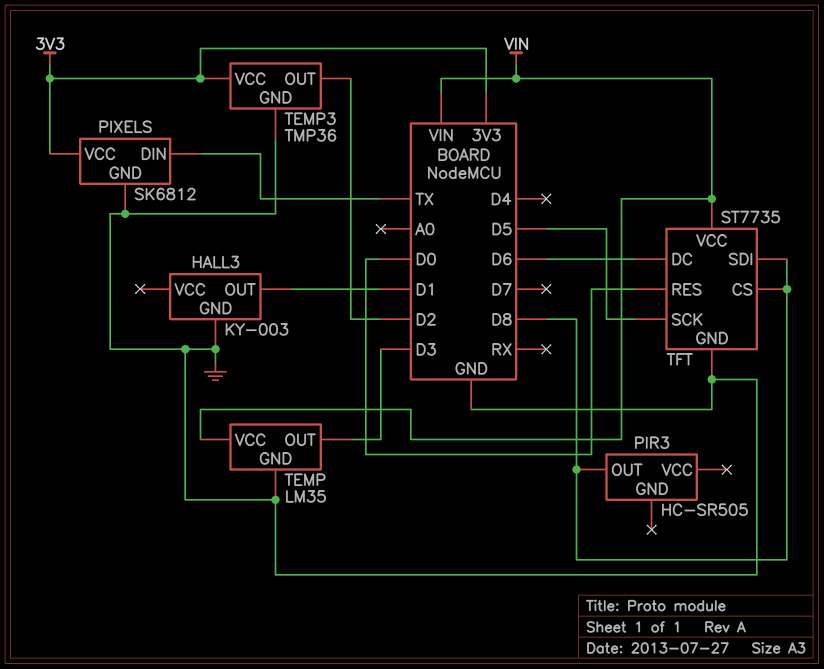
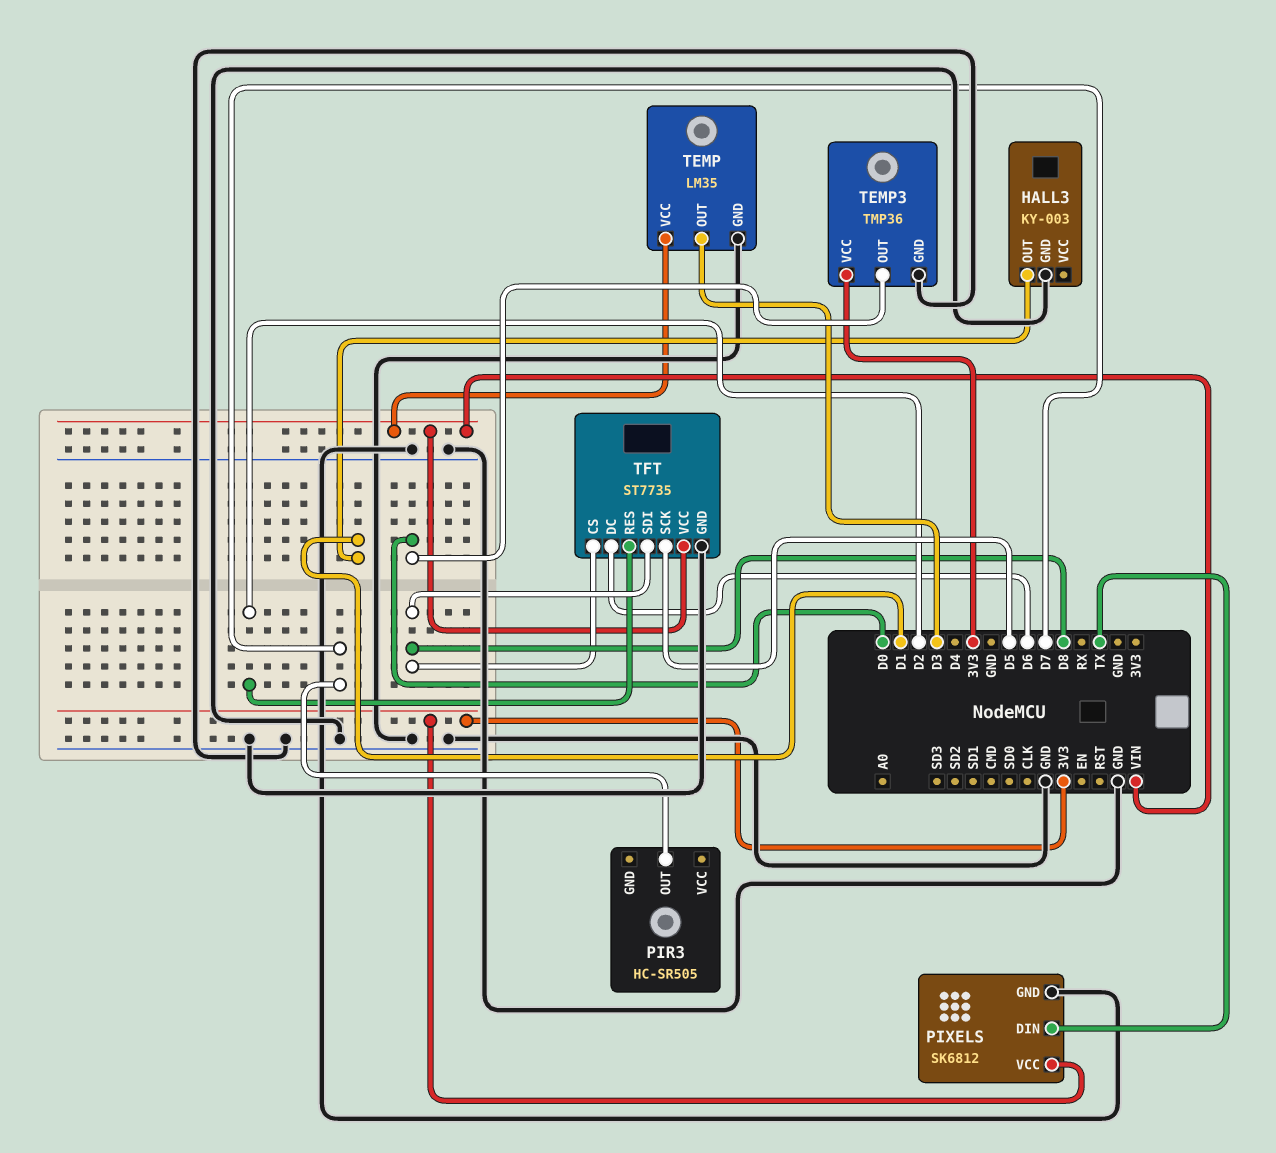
PIR3 pin OUT: D8 -> D7
TEMP3 pin OUT: D2 -> D0
TFT pin RES: D0 -> D2

